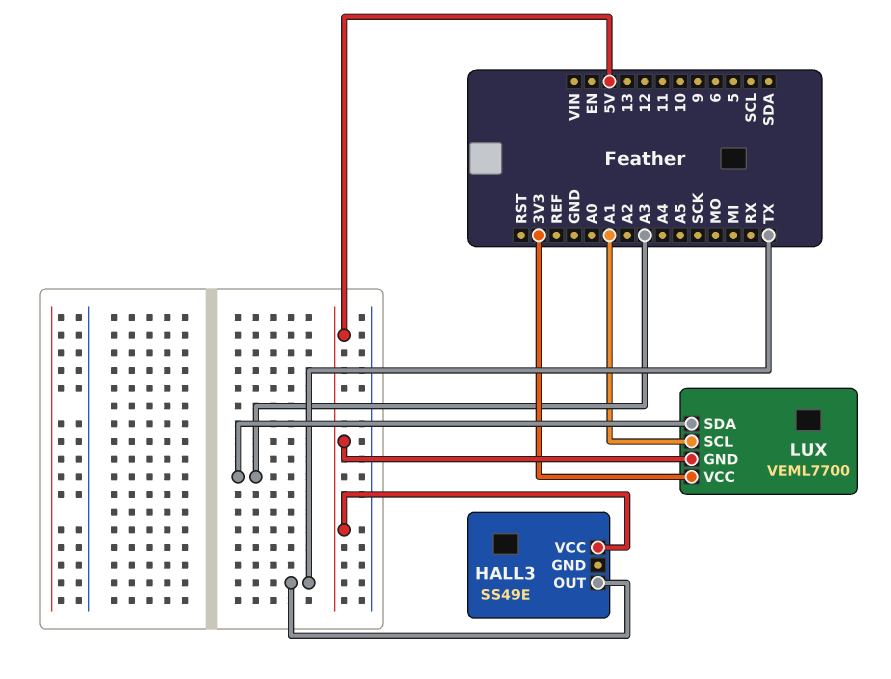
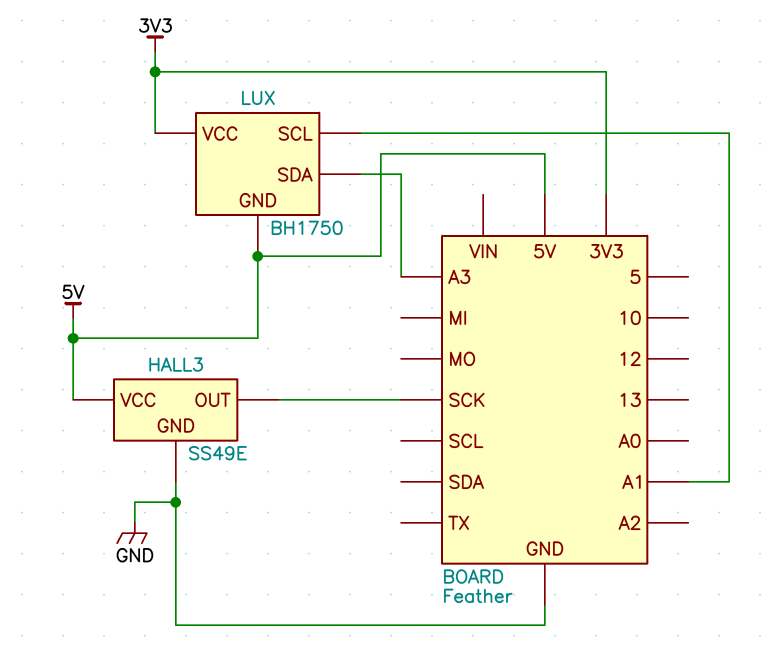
HALL3 pin GND: none -> GND
HALL3 pin OUT: TX -> SCK
LUX: VEML7700 -> BH1750

